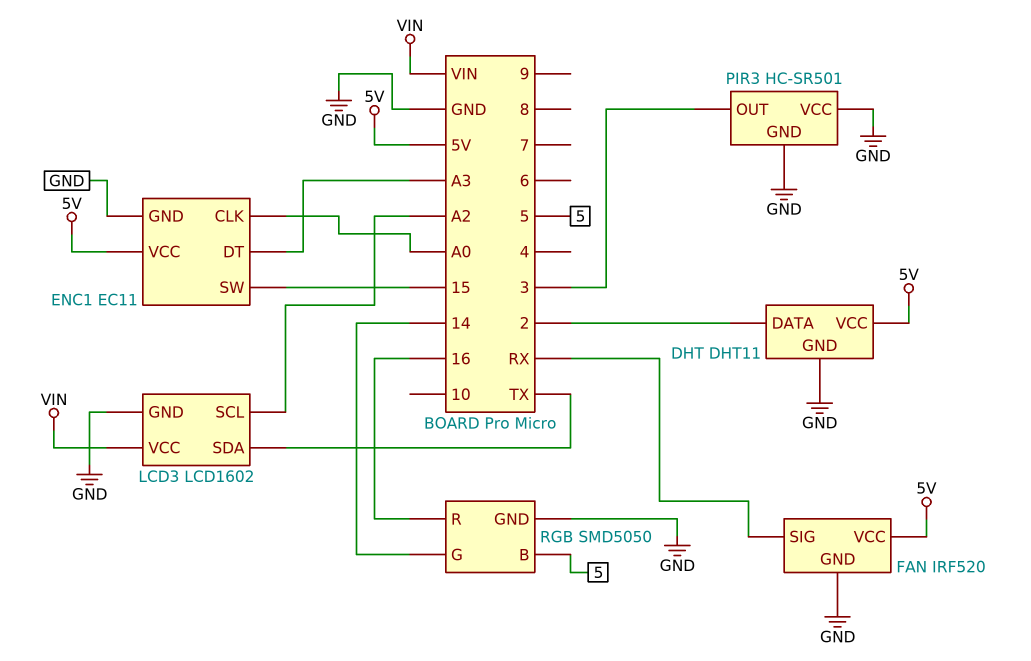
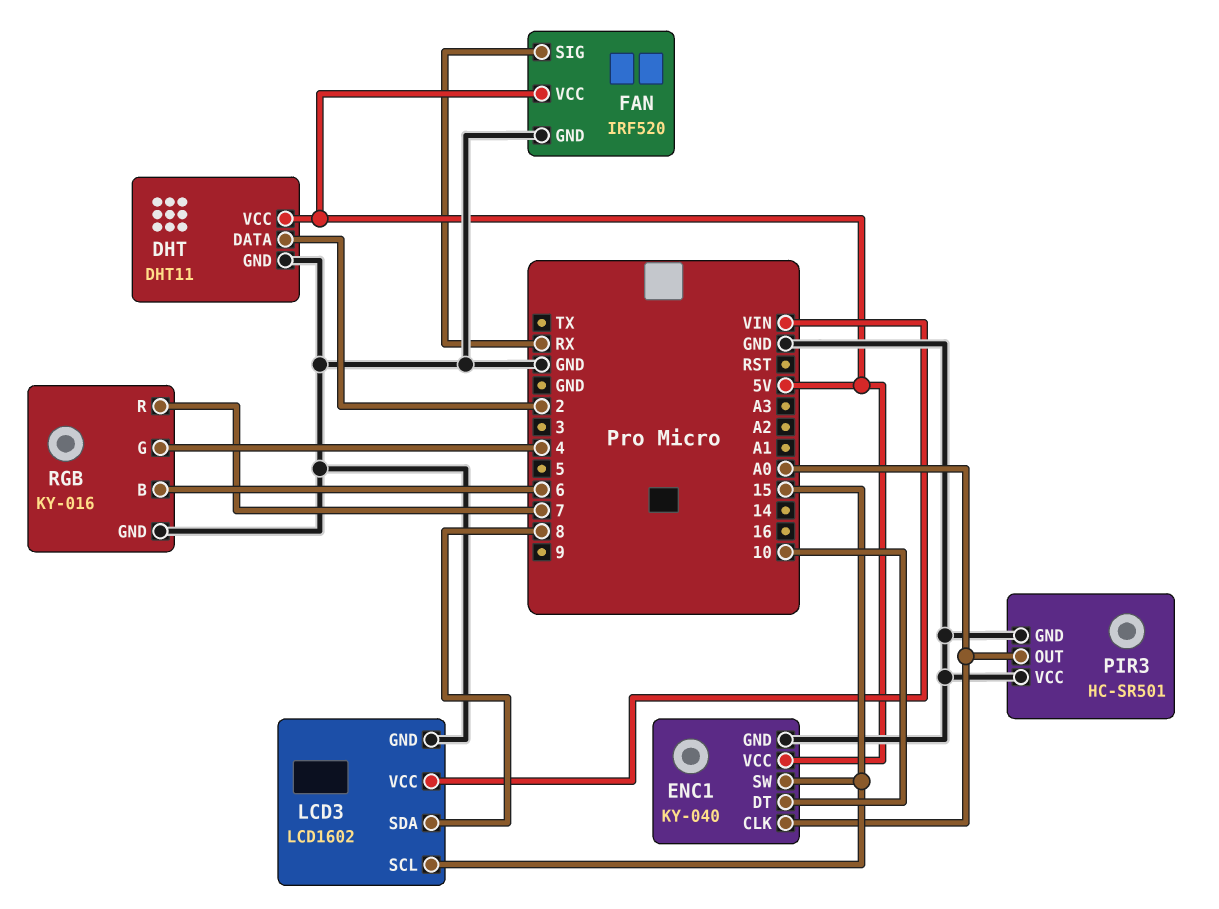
ENC1: EC11 -> KY-040
ENC1 pin DT: A3 -> 10
LCD3 pin SCL: A2 -> 15
LCD3 pin SDA: TX -> 8
PIR3 pin OUT: 3 -> A0
RGB: SMD5050 -> KY-016
RGB pin B: 5 -> 6
RGB pin G: 14 -> 4
RGB pin R: 16 -> 7

